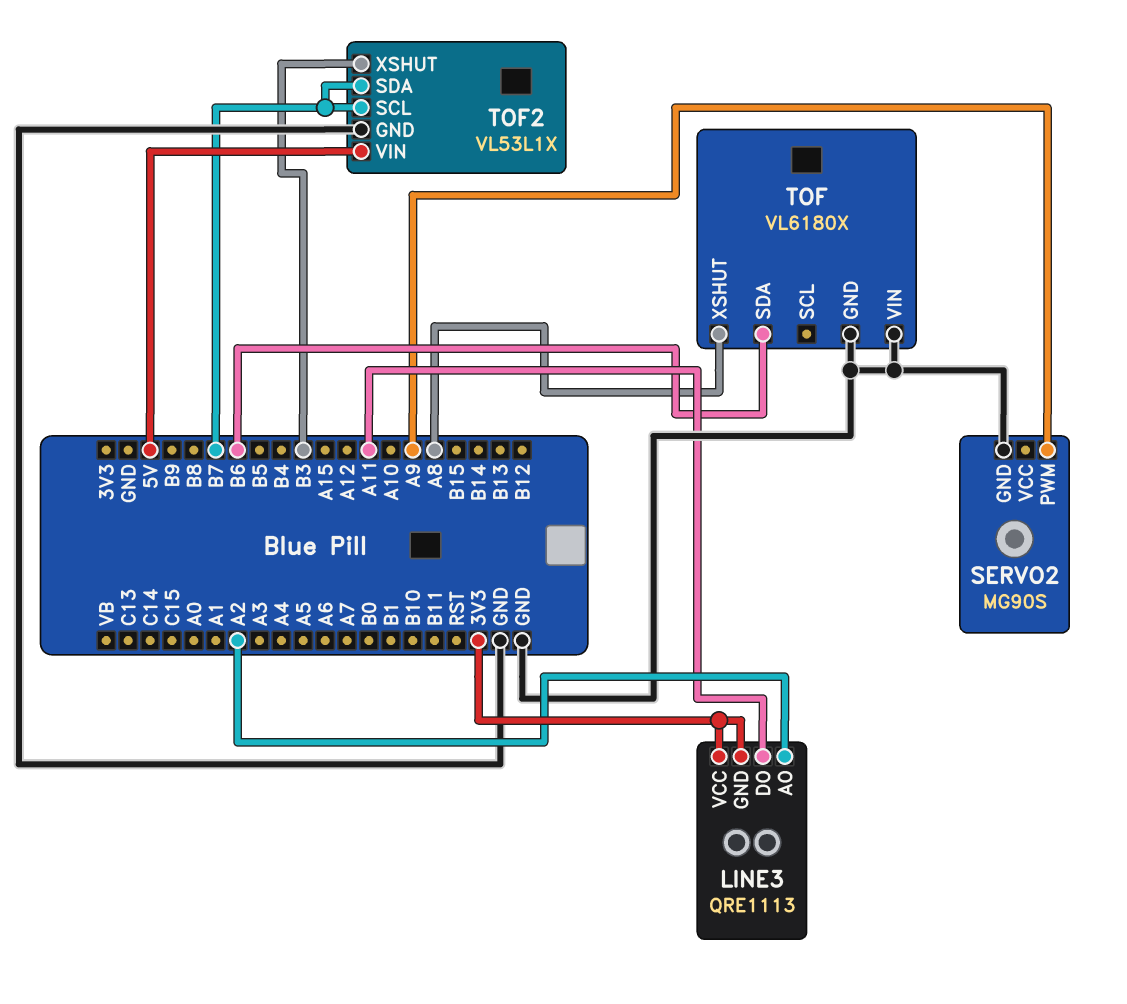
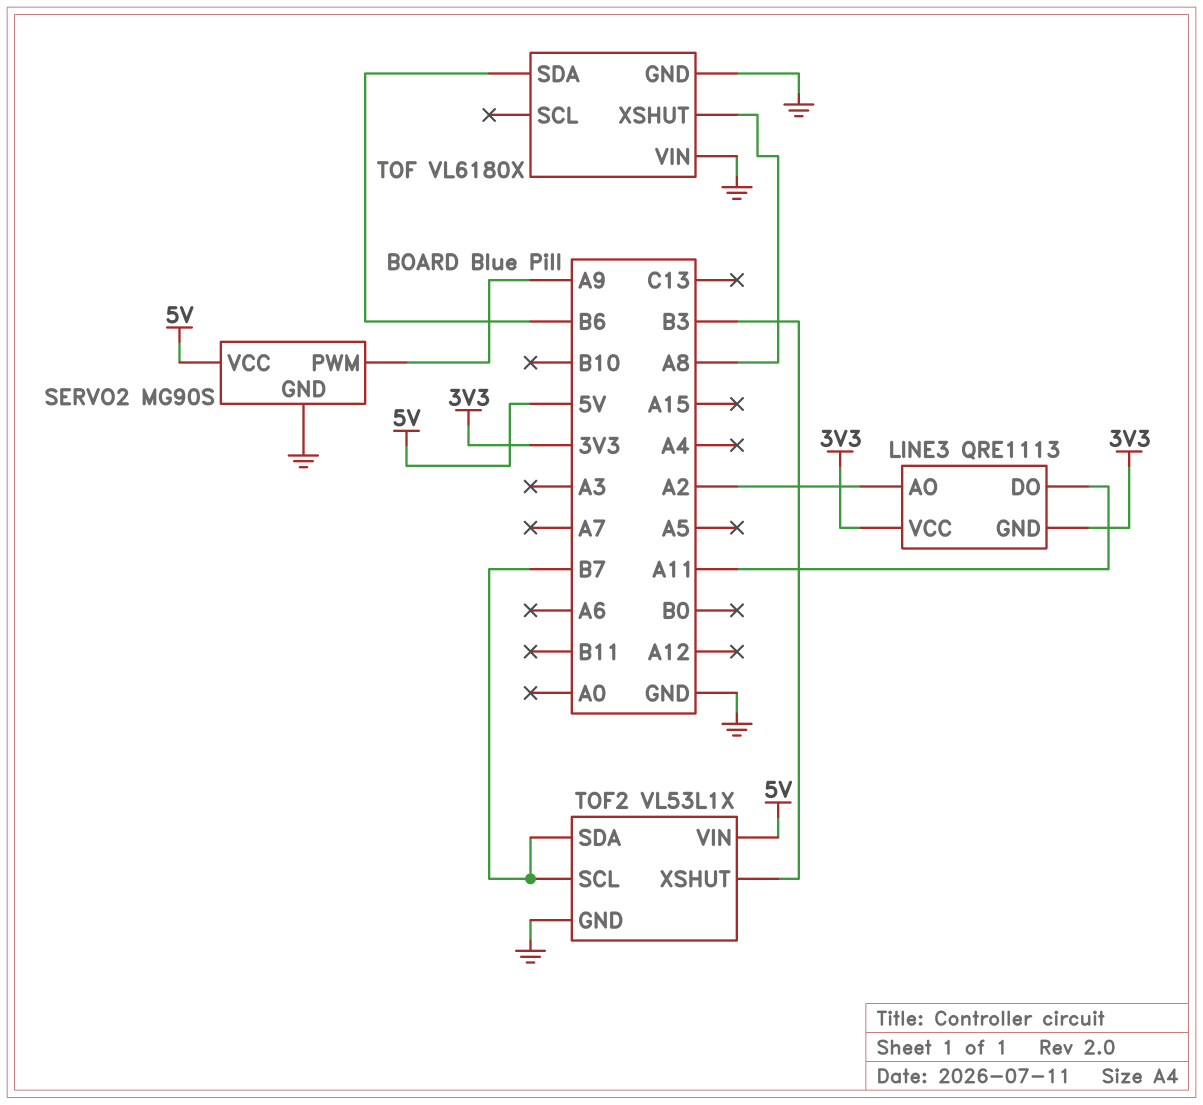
SERVO2 pin VCC: none -> 5V

